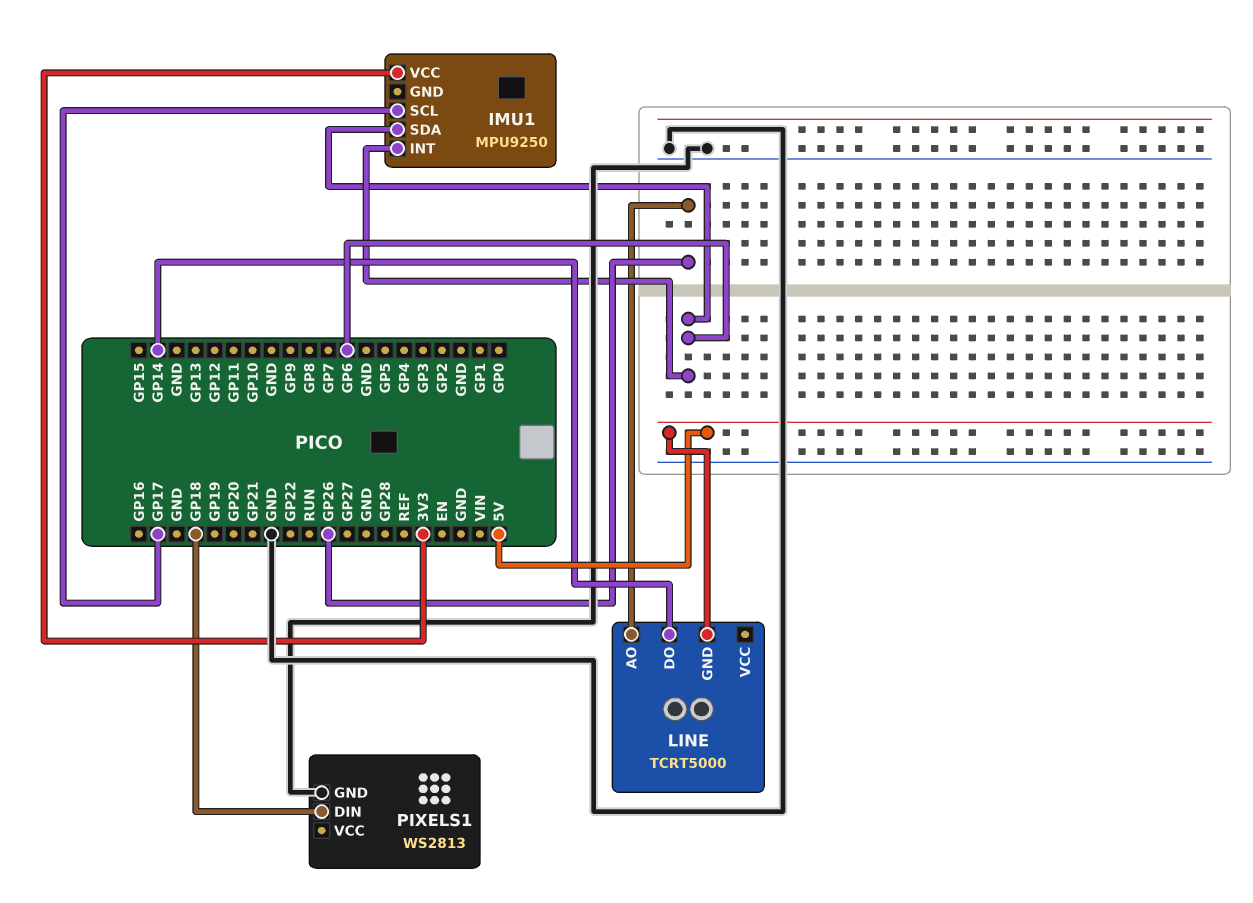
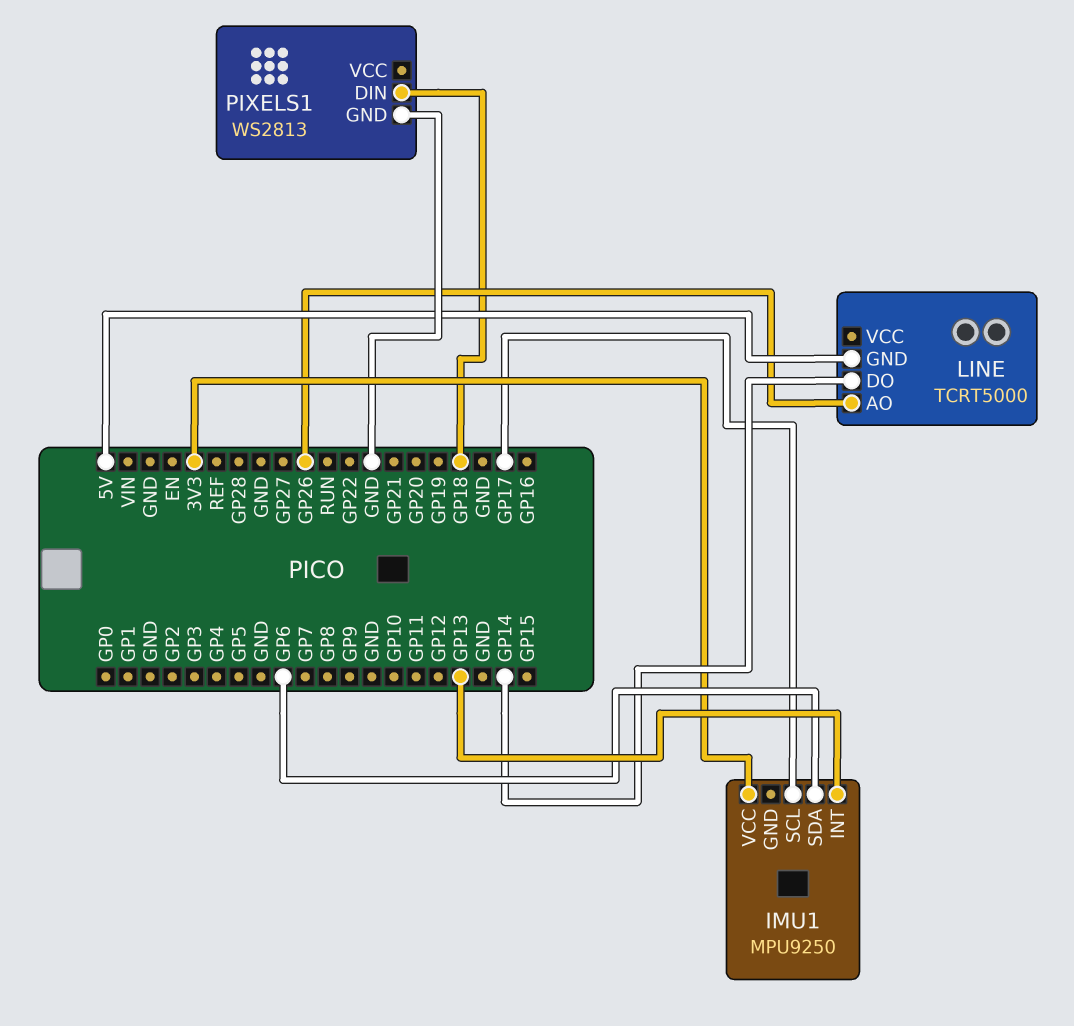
IMU1 pin INT: GP6 -> GP13

